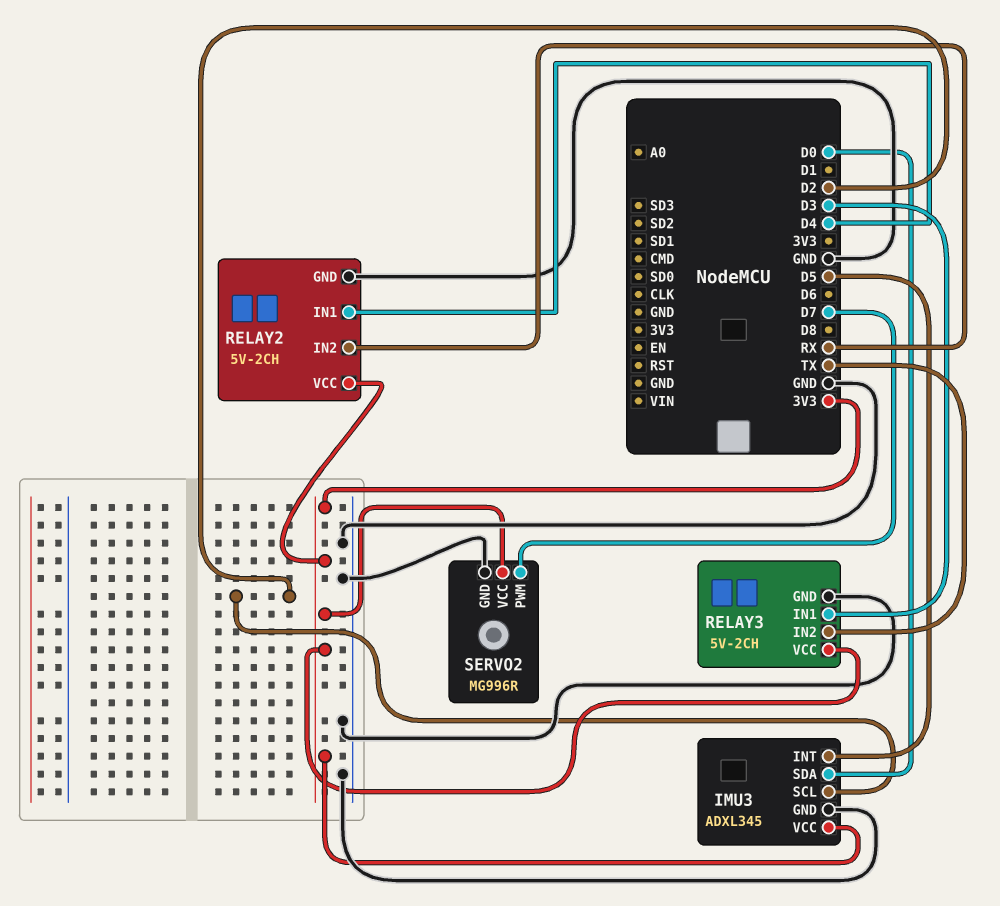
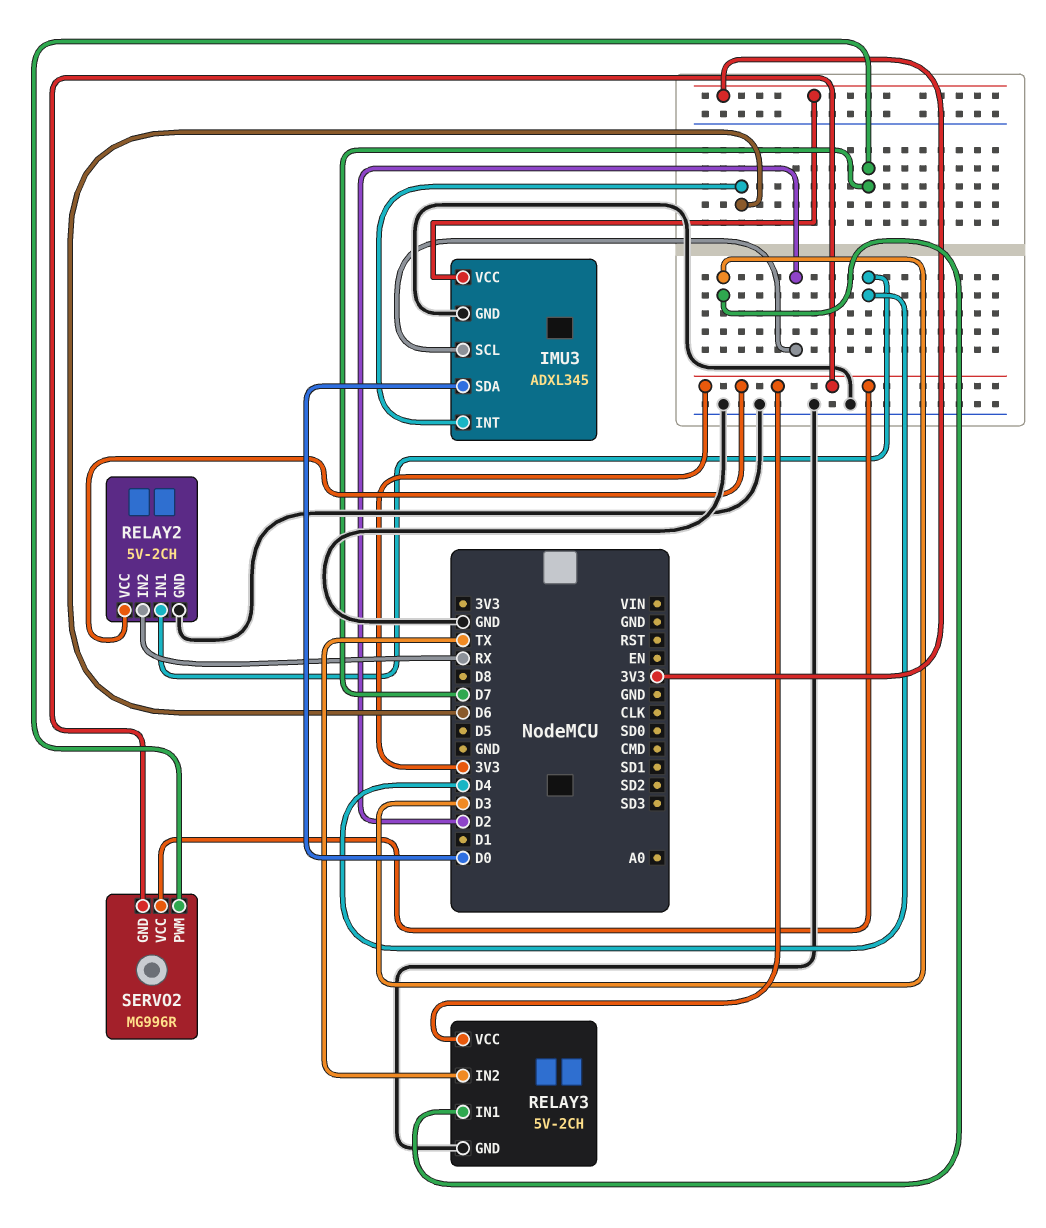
IMU3 pin INT: D5 -> D6
SERVO2 pin GND: GND -> 3V3

